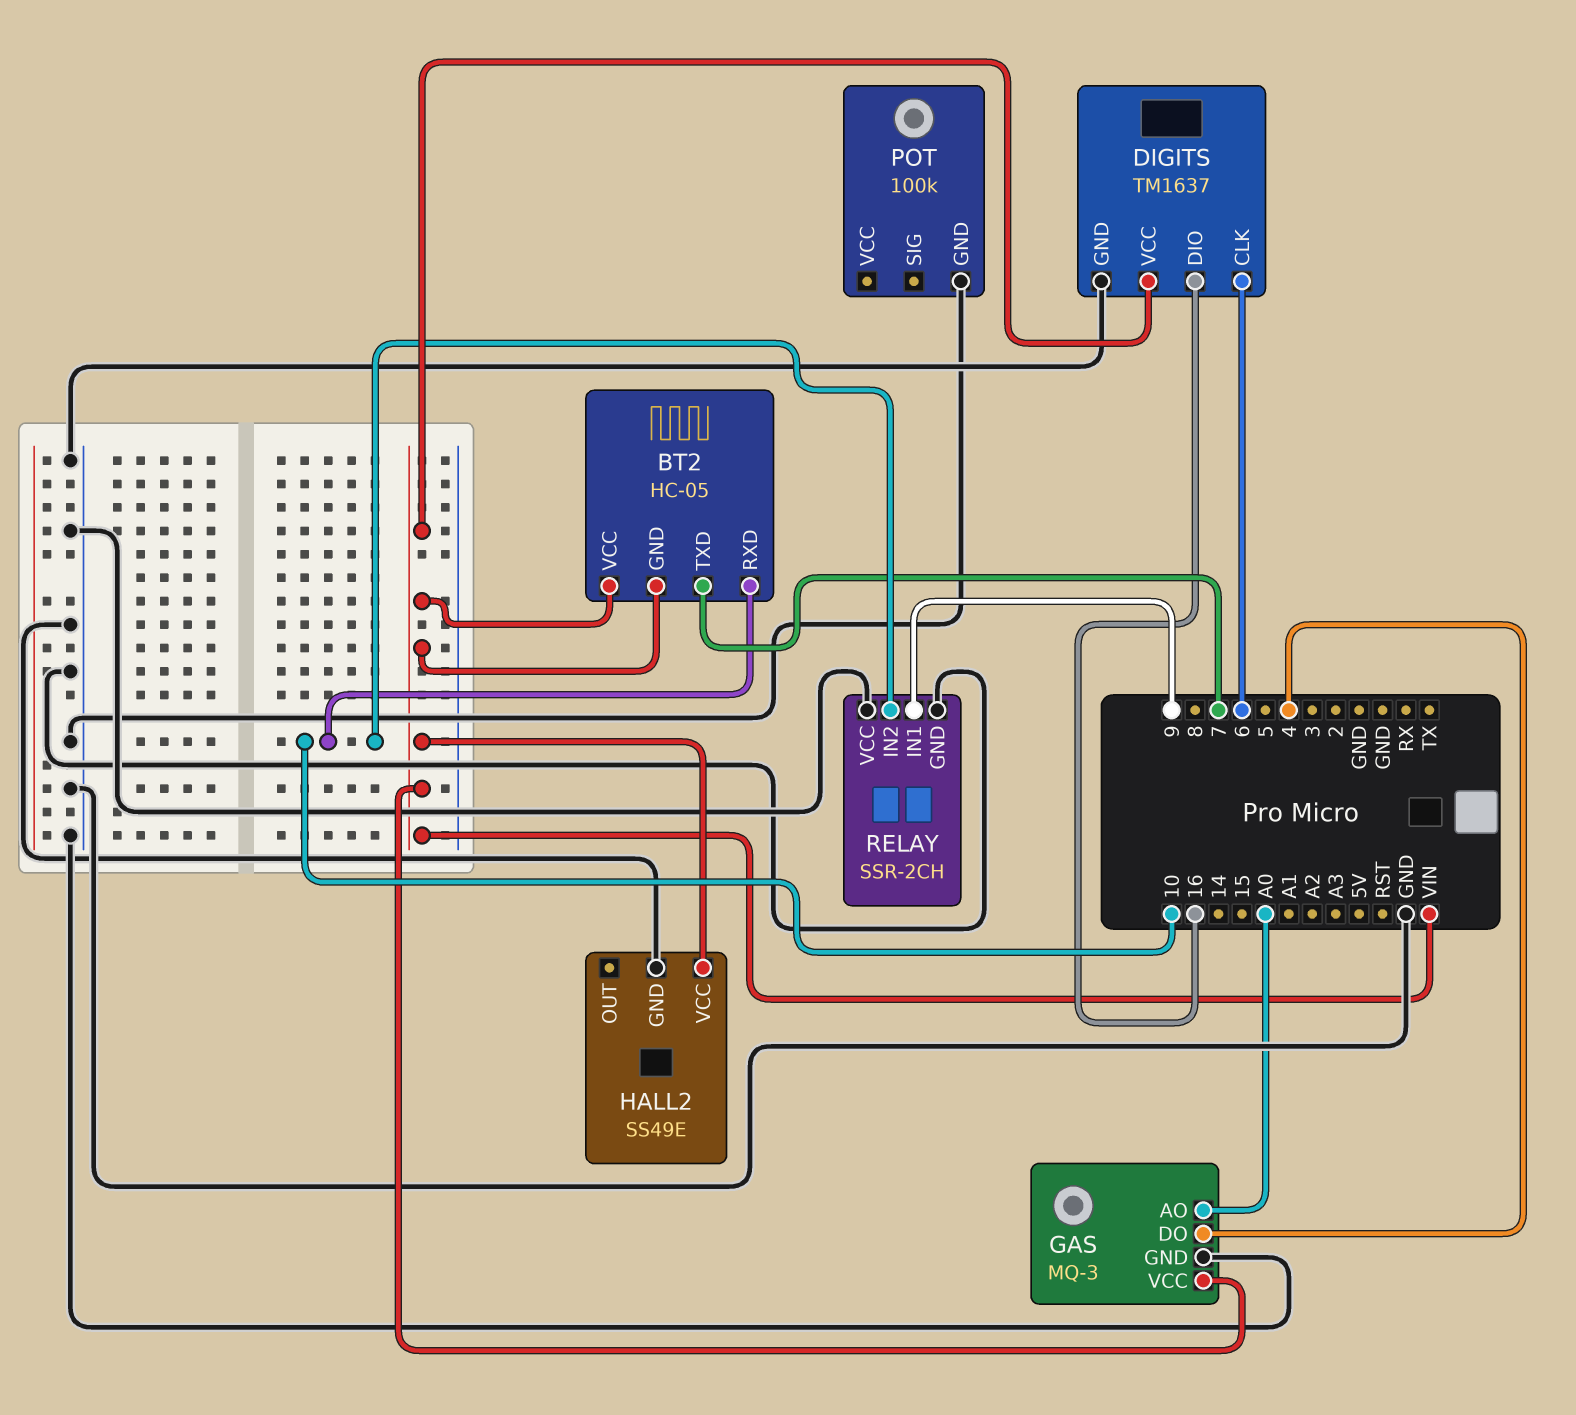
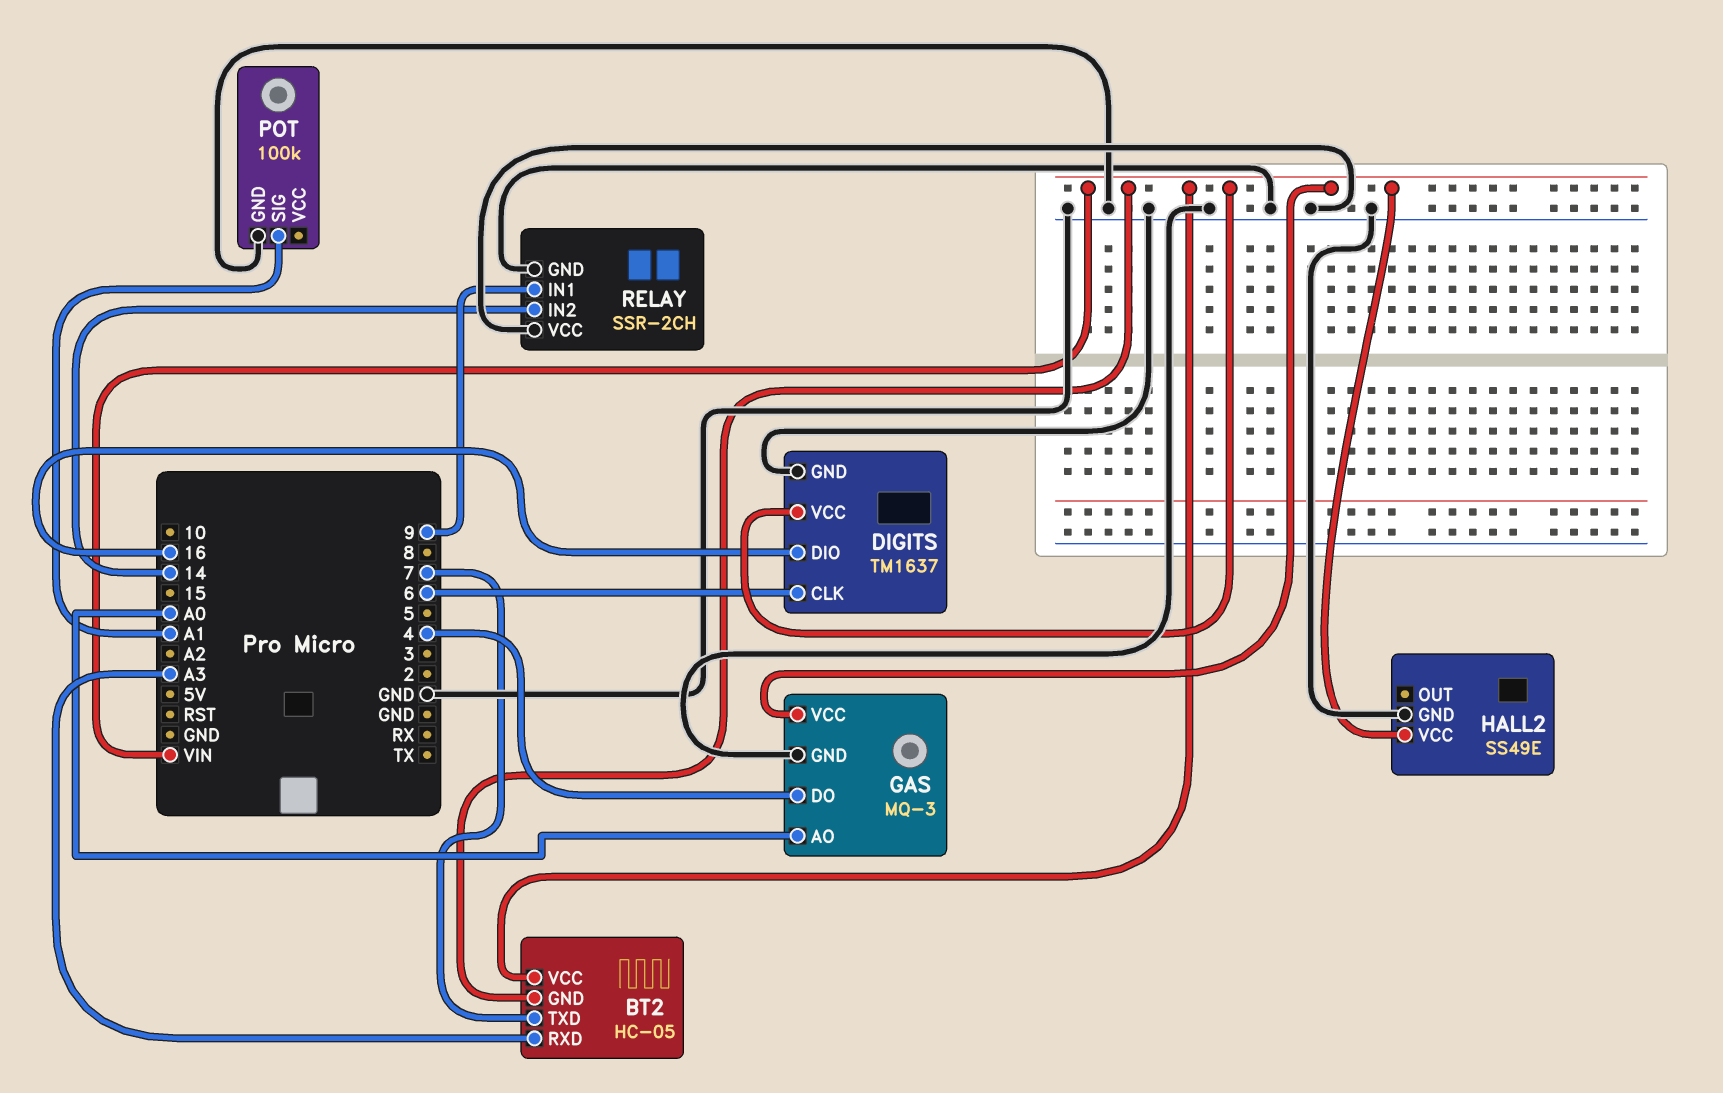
BT2 pin RXD: 10 -> A3
POT pin SIG: none -> A1
RELAY pin IN2: 10 -> 14

